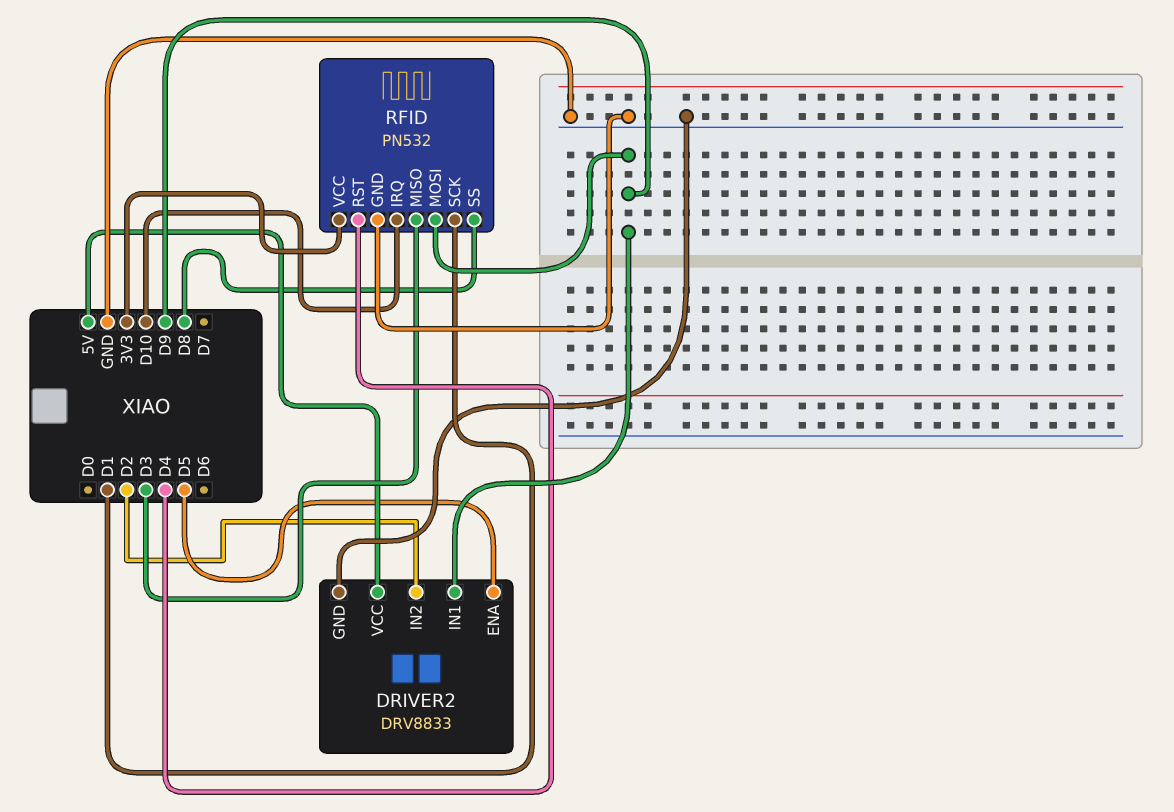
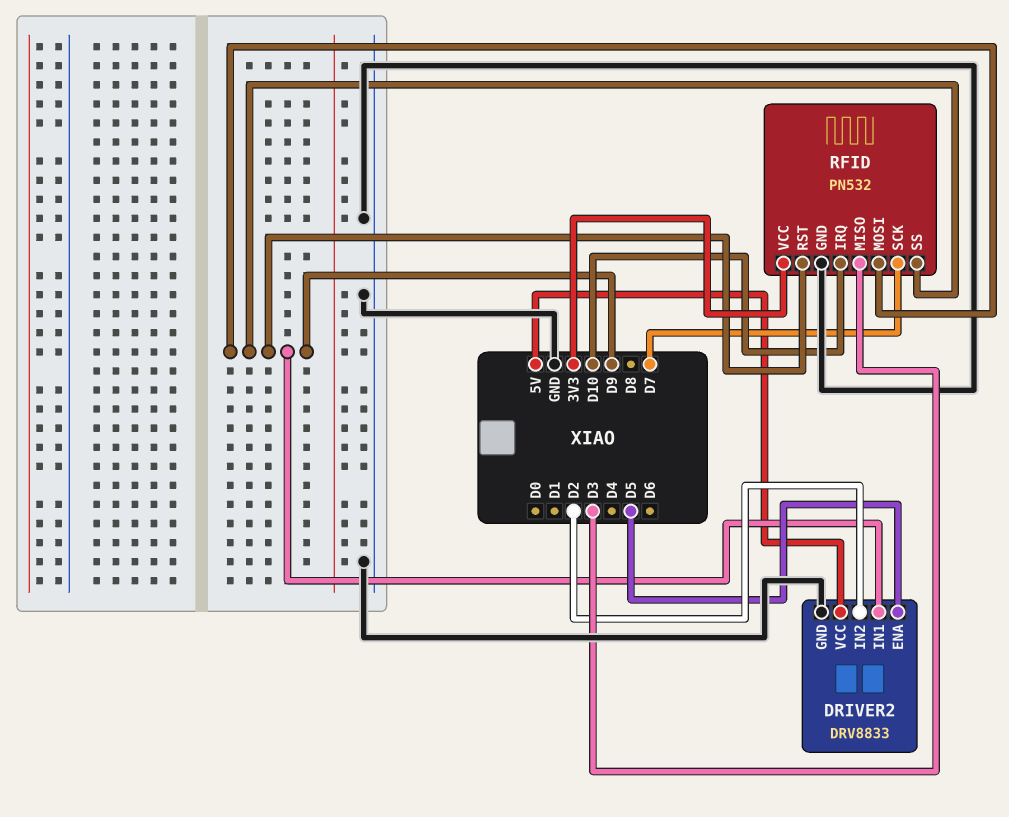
RFID pin RST: D4 -> D9
RFID pin SCK: D1 -> D7
RFID pin SS: D8 -> D9

